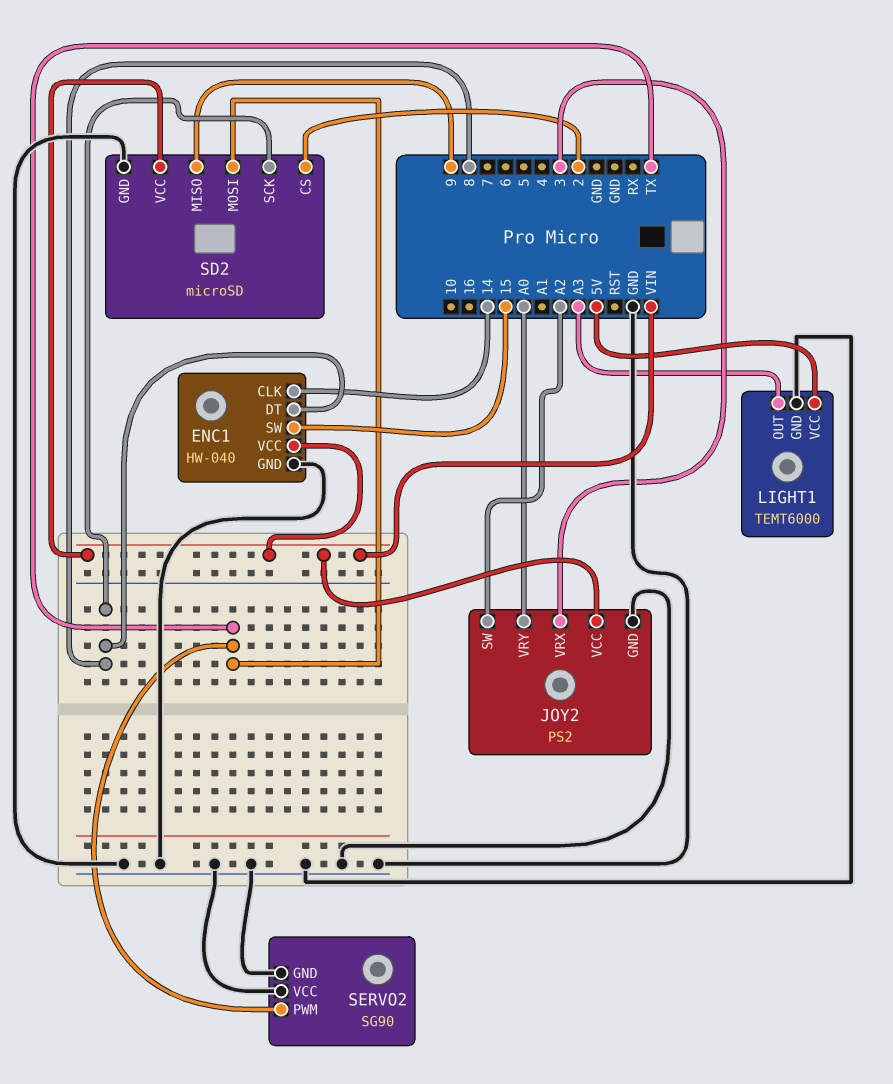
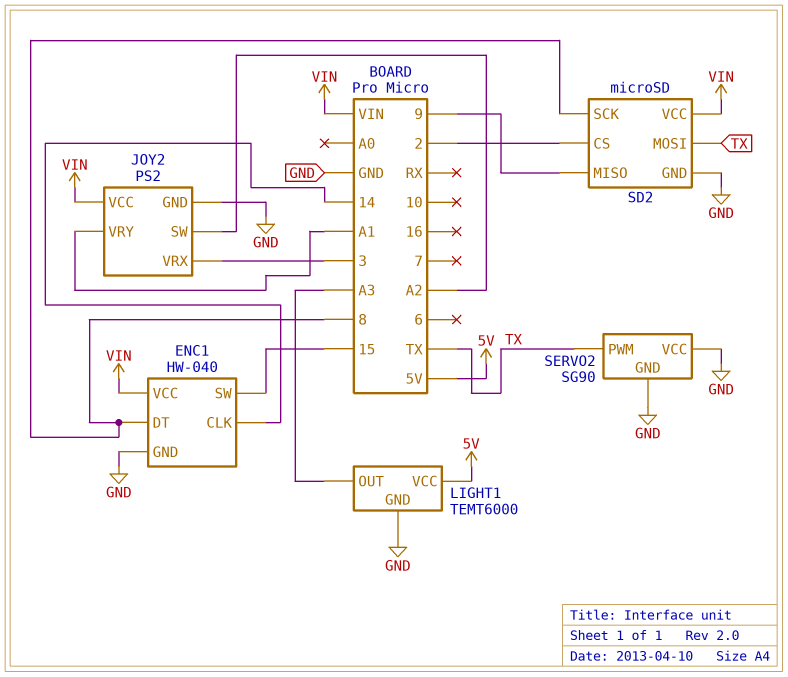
JOY2 pin VRY: A0 -> A1

